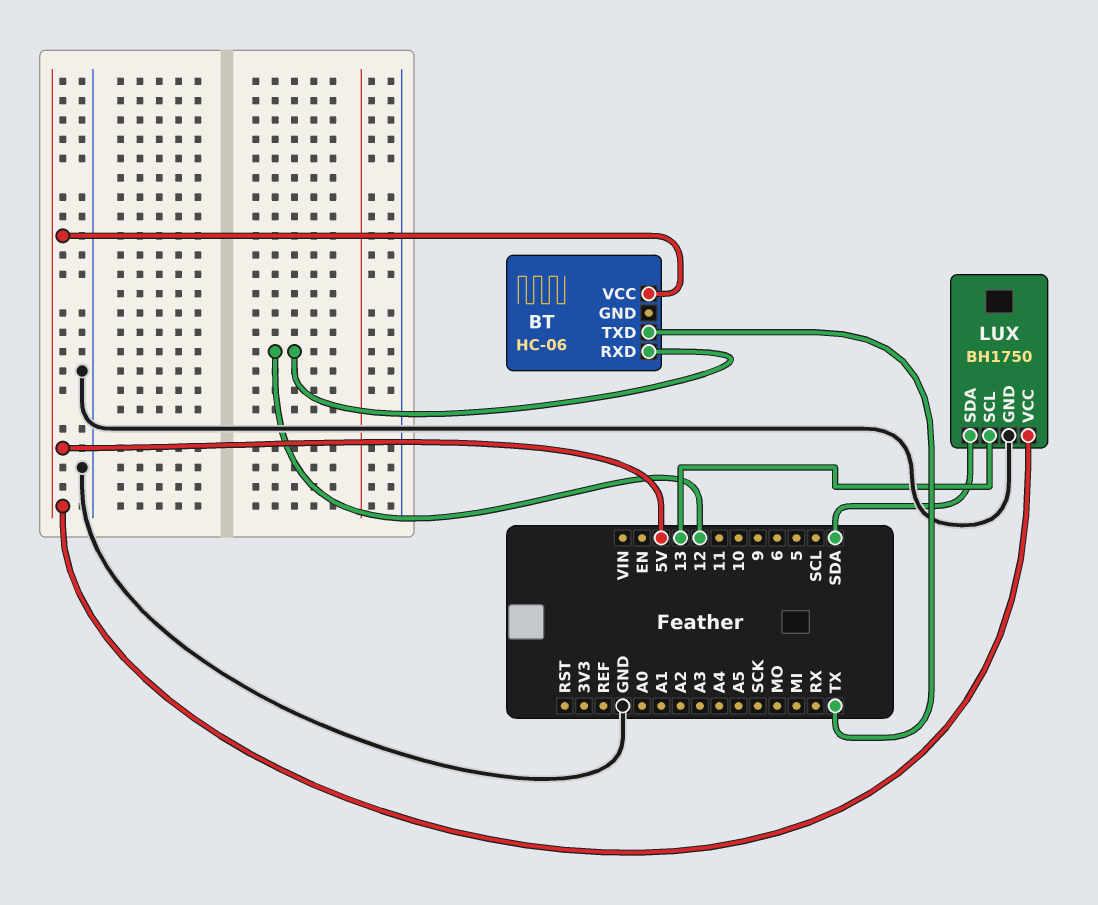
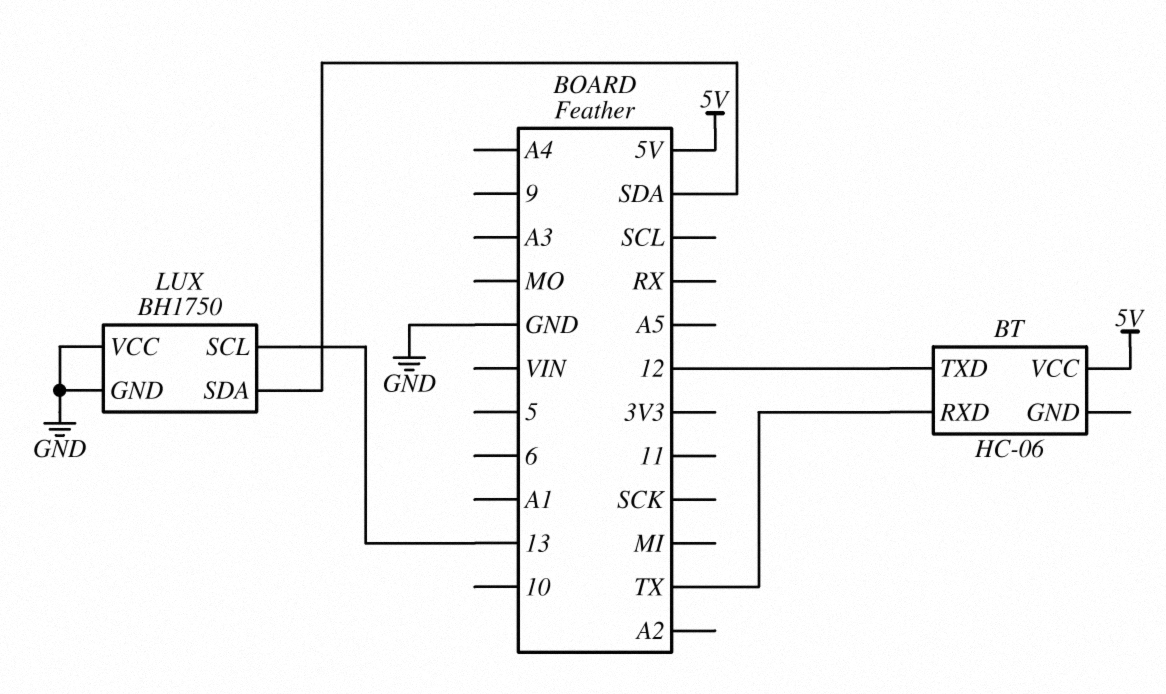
BT pin RXD: 12 -> TX
BT pin TXD: TX -> 12
LUX pin VCC: 5V -> GND

